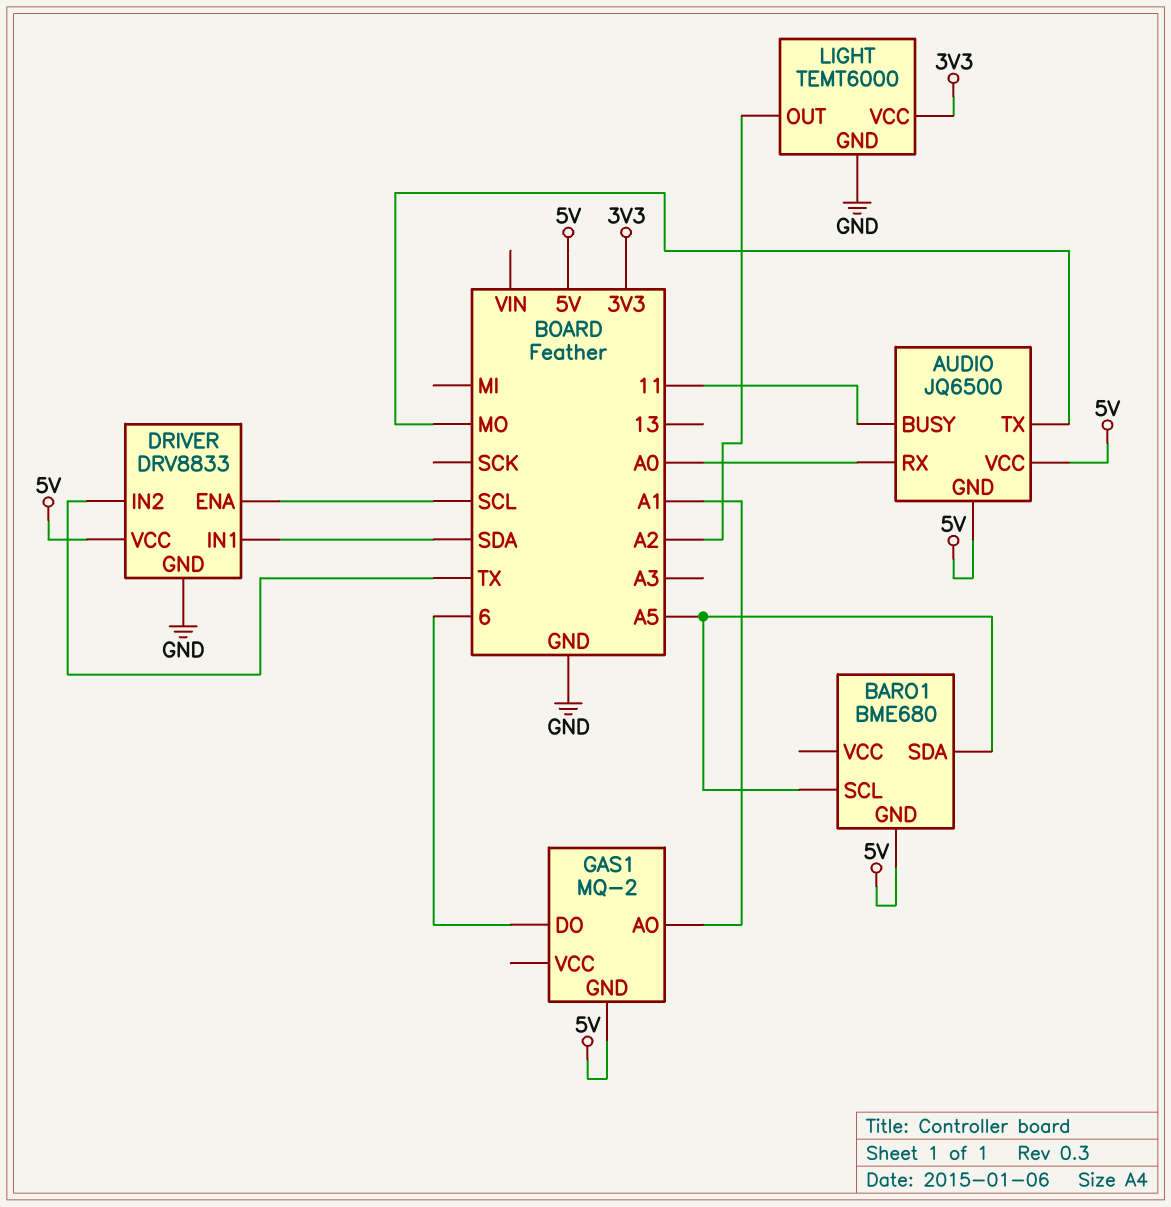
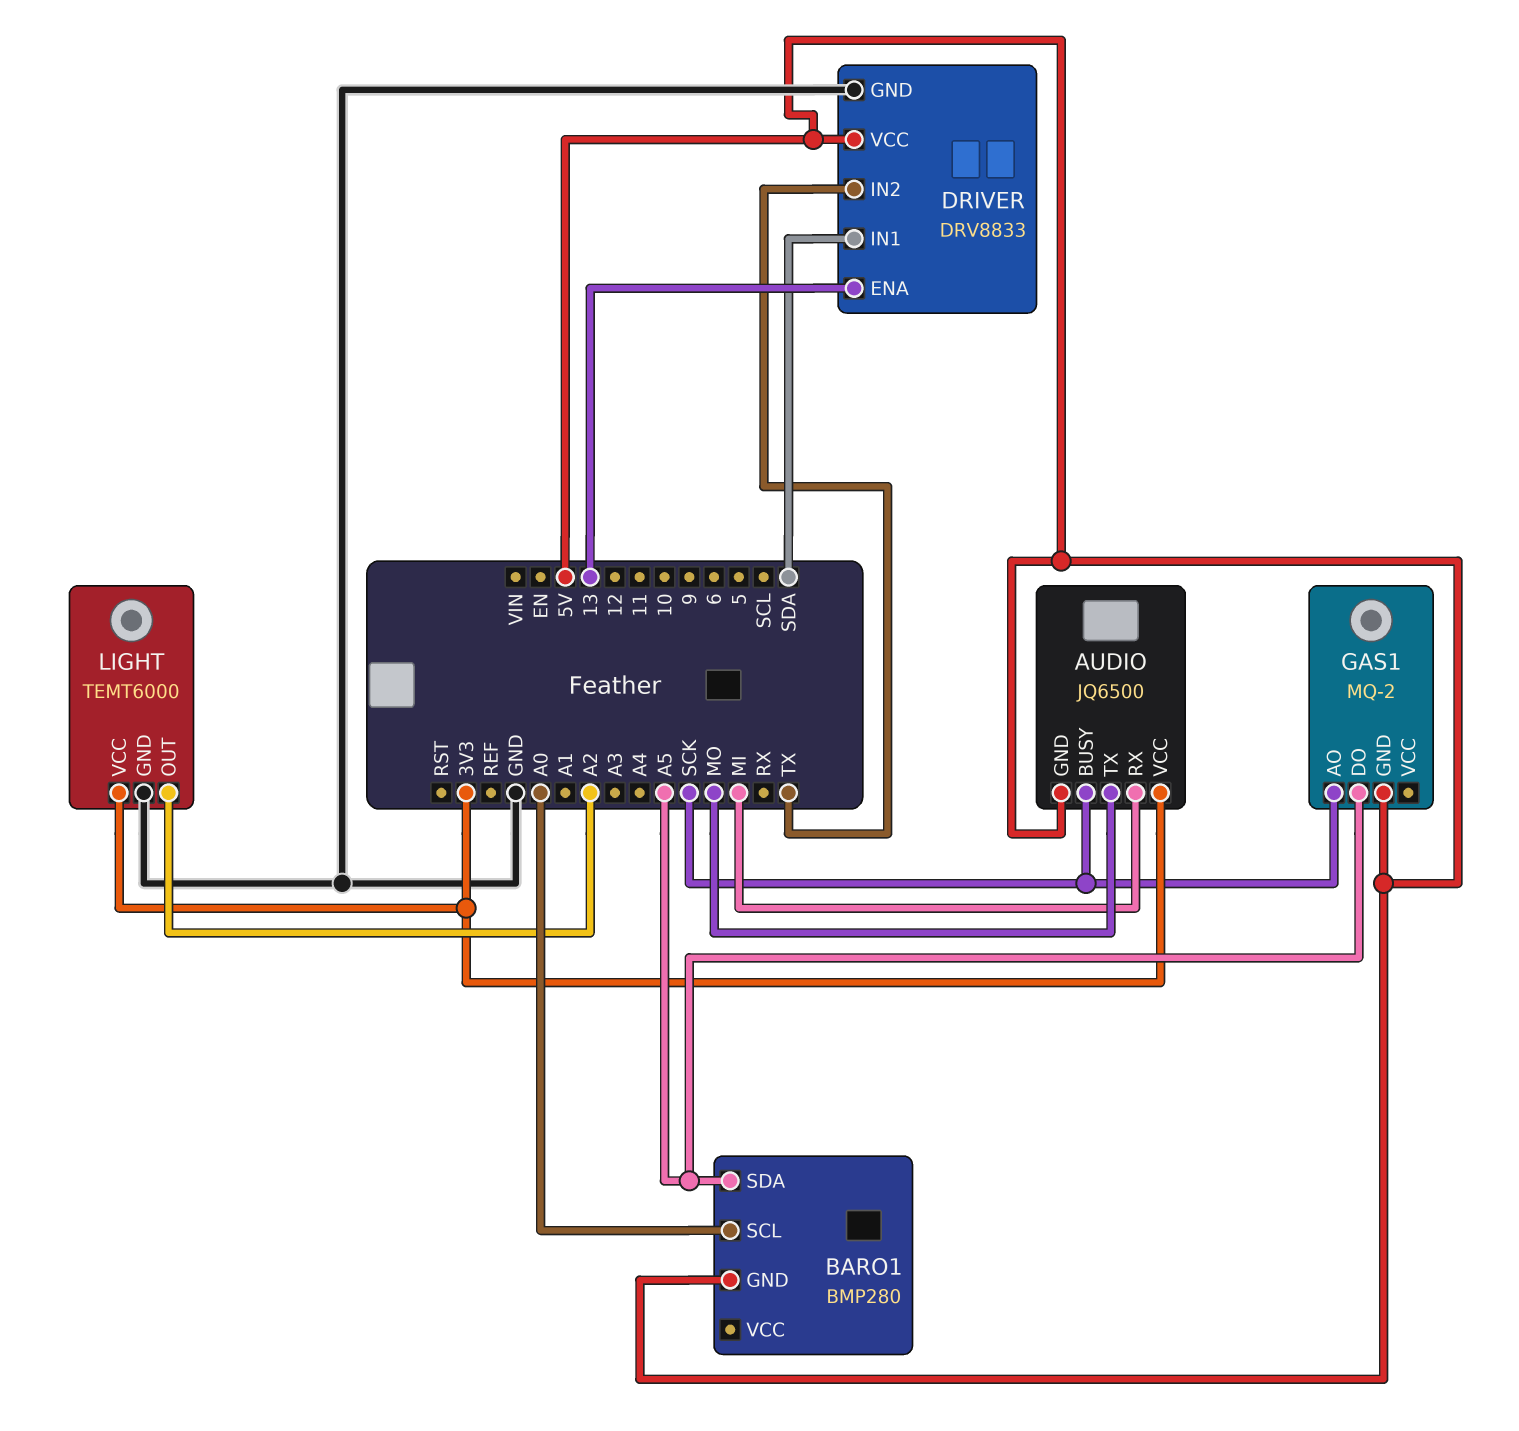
AUDIO pin BUSY: 11 -> SCK
AUDIO pin RX: A0 -> MI
AUDIO pin VCC: 5V -> 3V3
BARO1: BME680 -> BMP280
BARO1 pin SCL: A5 -> A0
DRIVER pin ENA: SCL -> 13
GAS1 pin AO: A1 -> SCK
GAS1 pin DO: 6 -> A5

